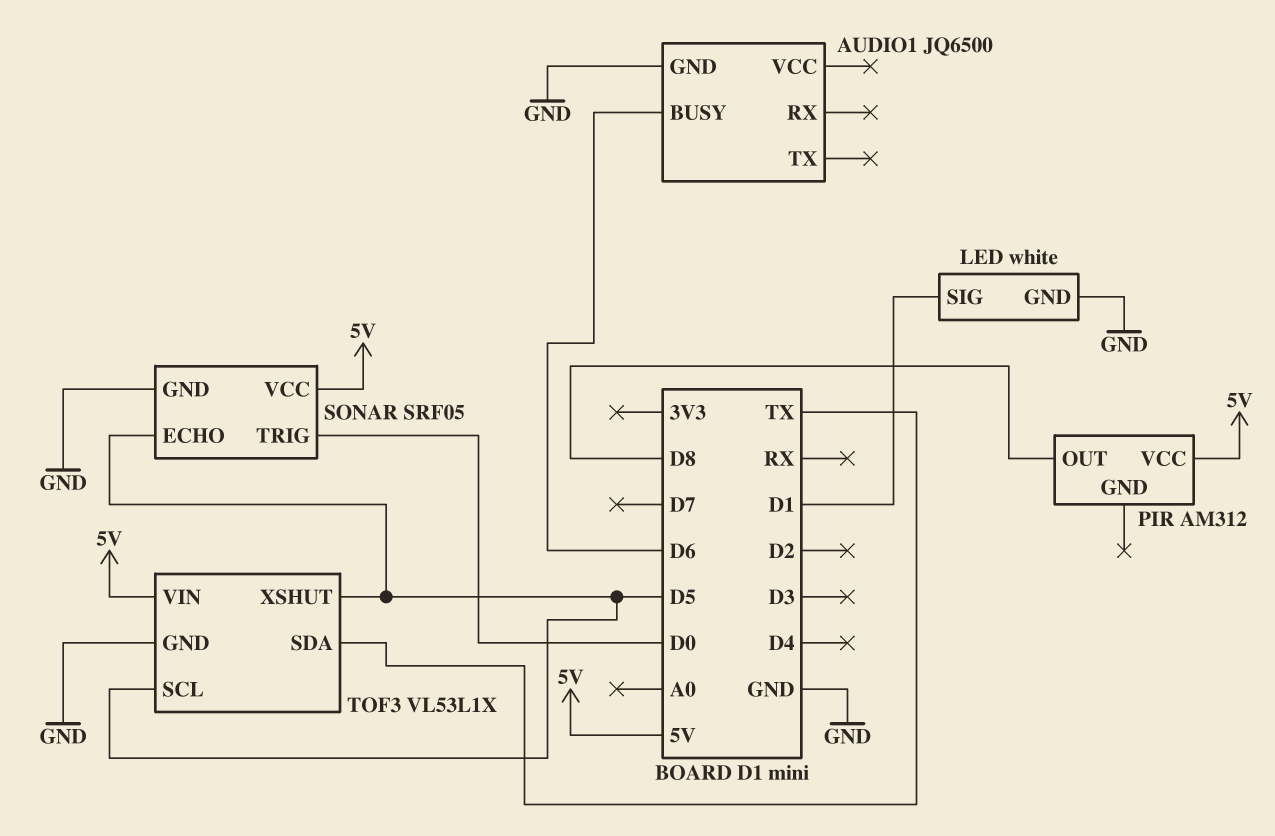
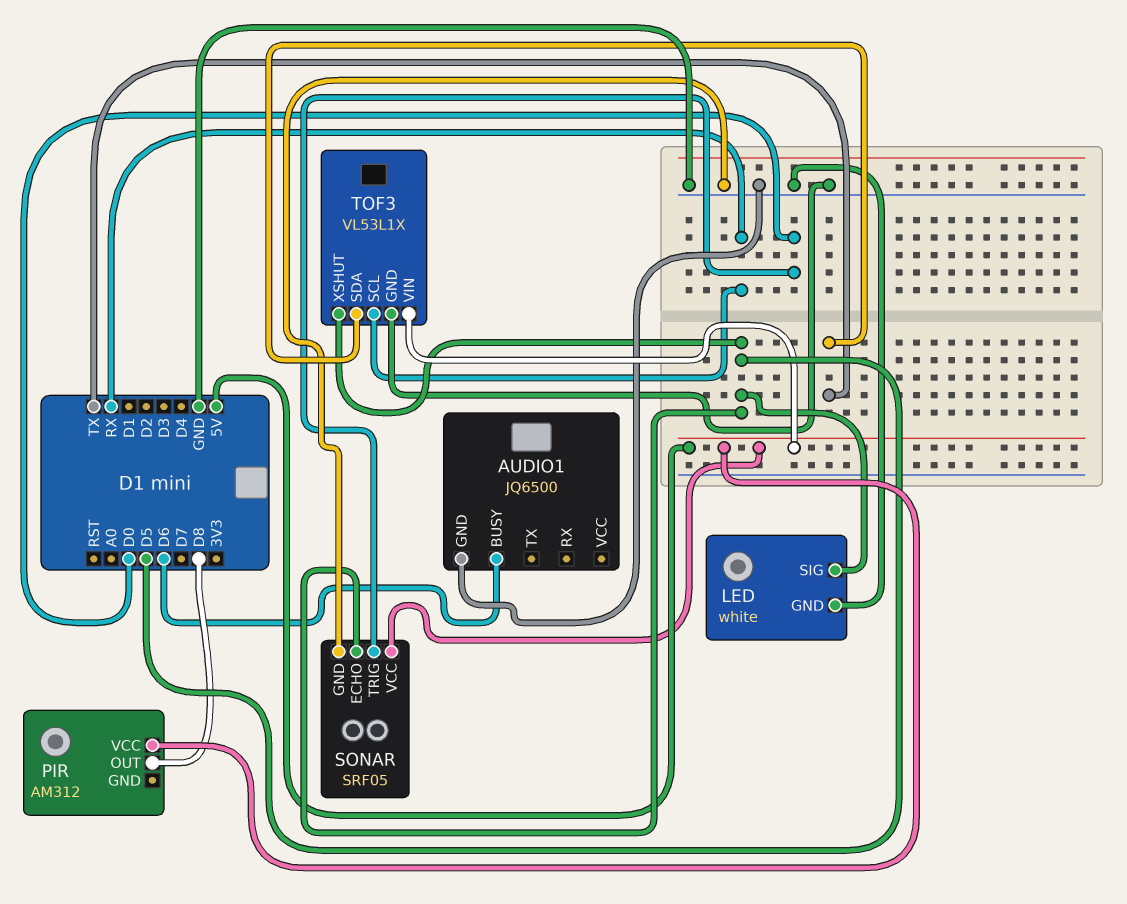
LED pin SIG: D1 -> D5
TOF3 pin SCL: D5 -> RX

